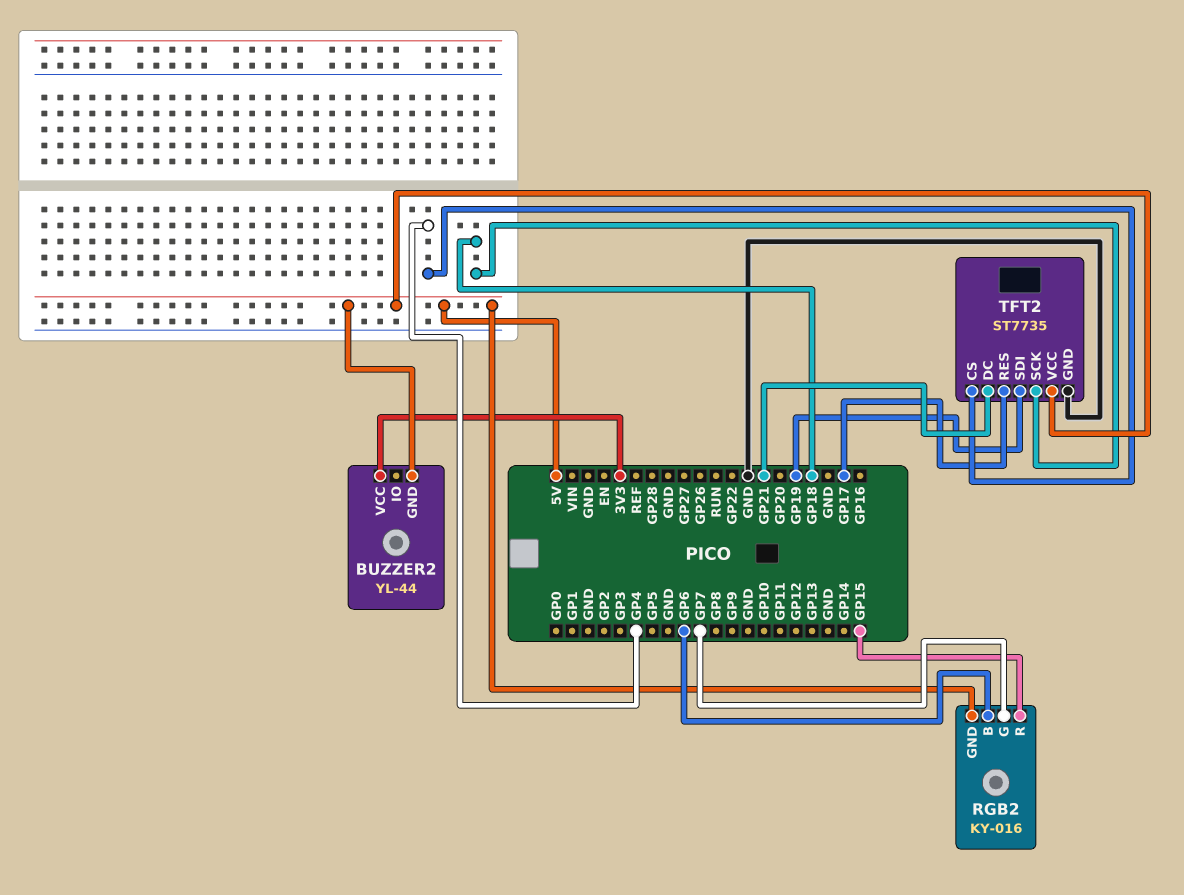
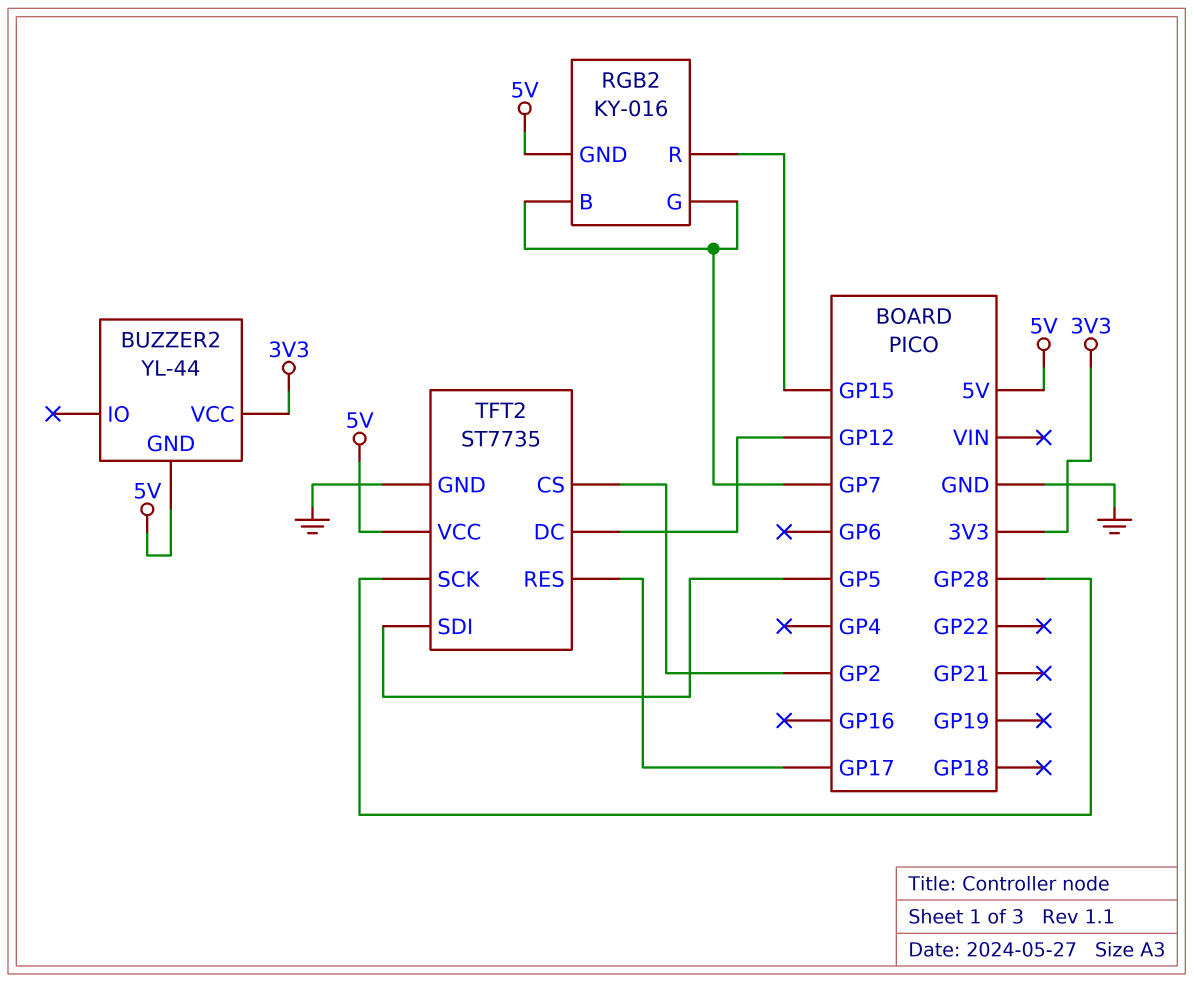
RGB2 pin B: GP6 -> GP7
TFT2 pin CS: GP4 -> GP2
TFT2 pin DC: GP21 -> GP12
TFT2 pin SCK: GP18 -> GP28
TFT2 pin SDI: GP19 -> GP5

